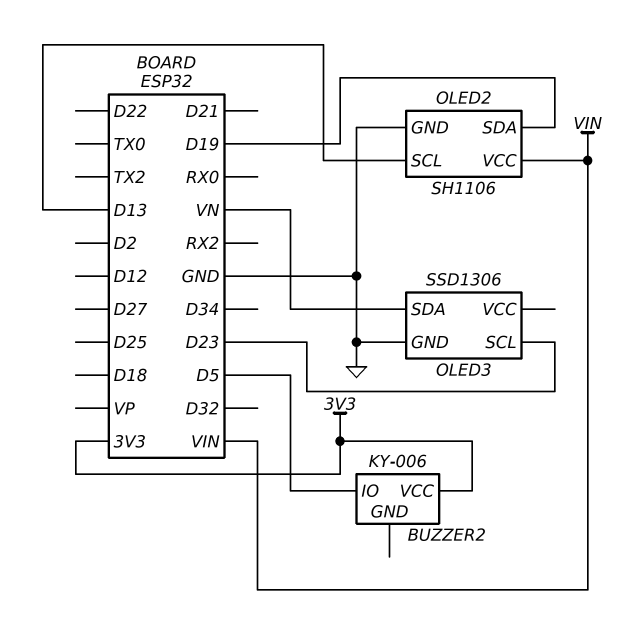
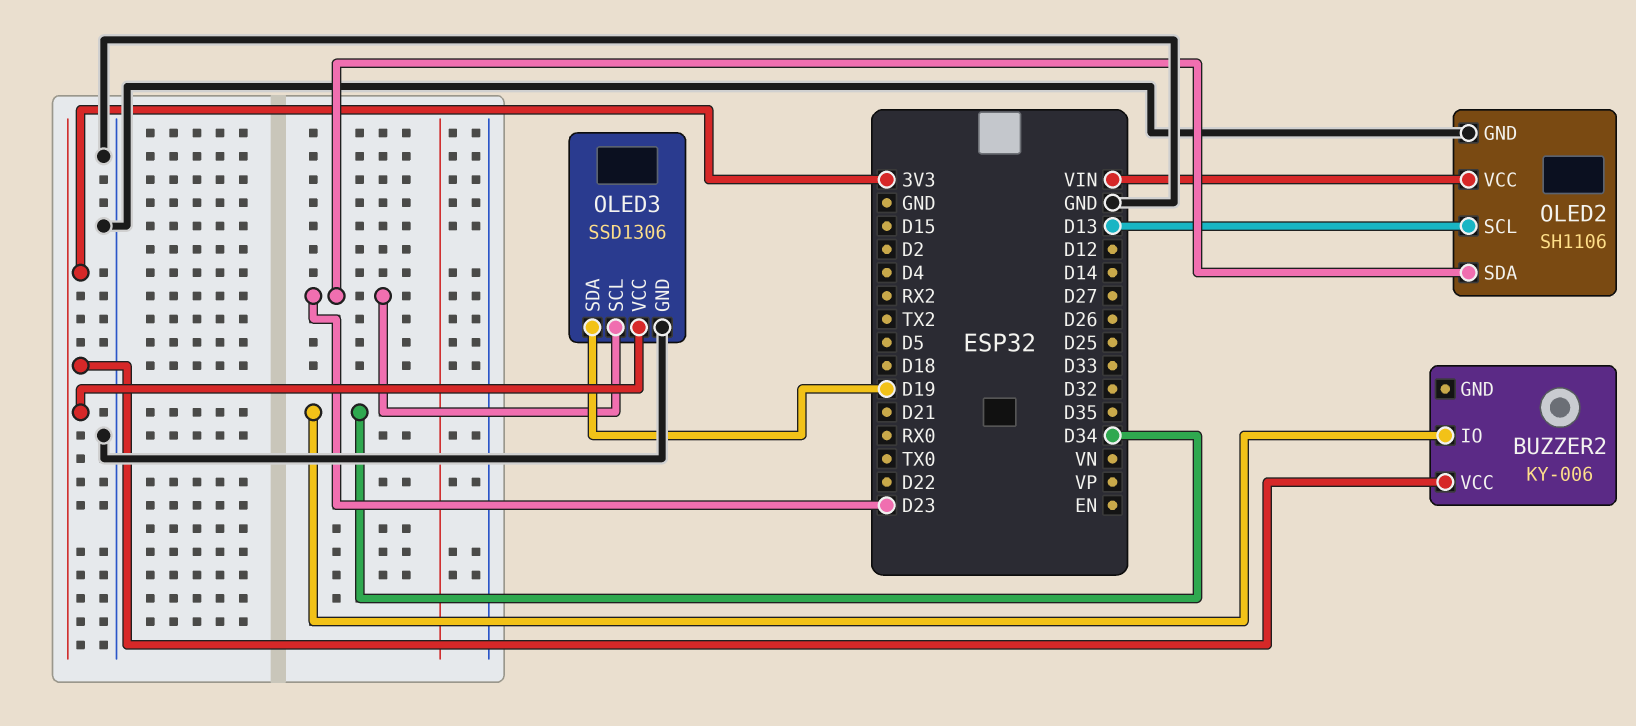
BUZZER2 pin IO: D5 -> D34
OLED2 pin SDA: D19 -> D23
OLED3 pin SDA: VN -> D19
OLED3 pin VCC: none -> 3V3

